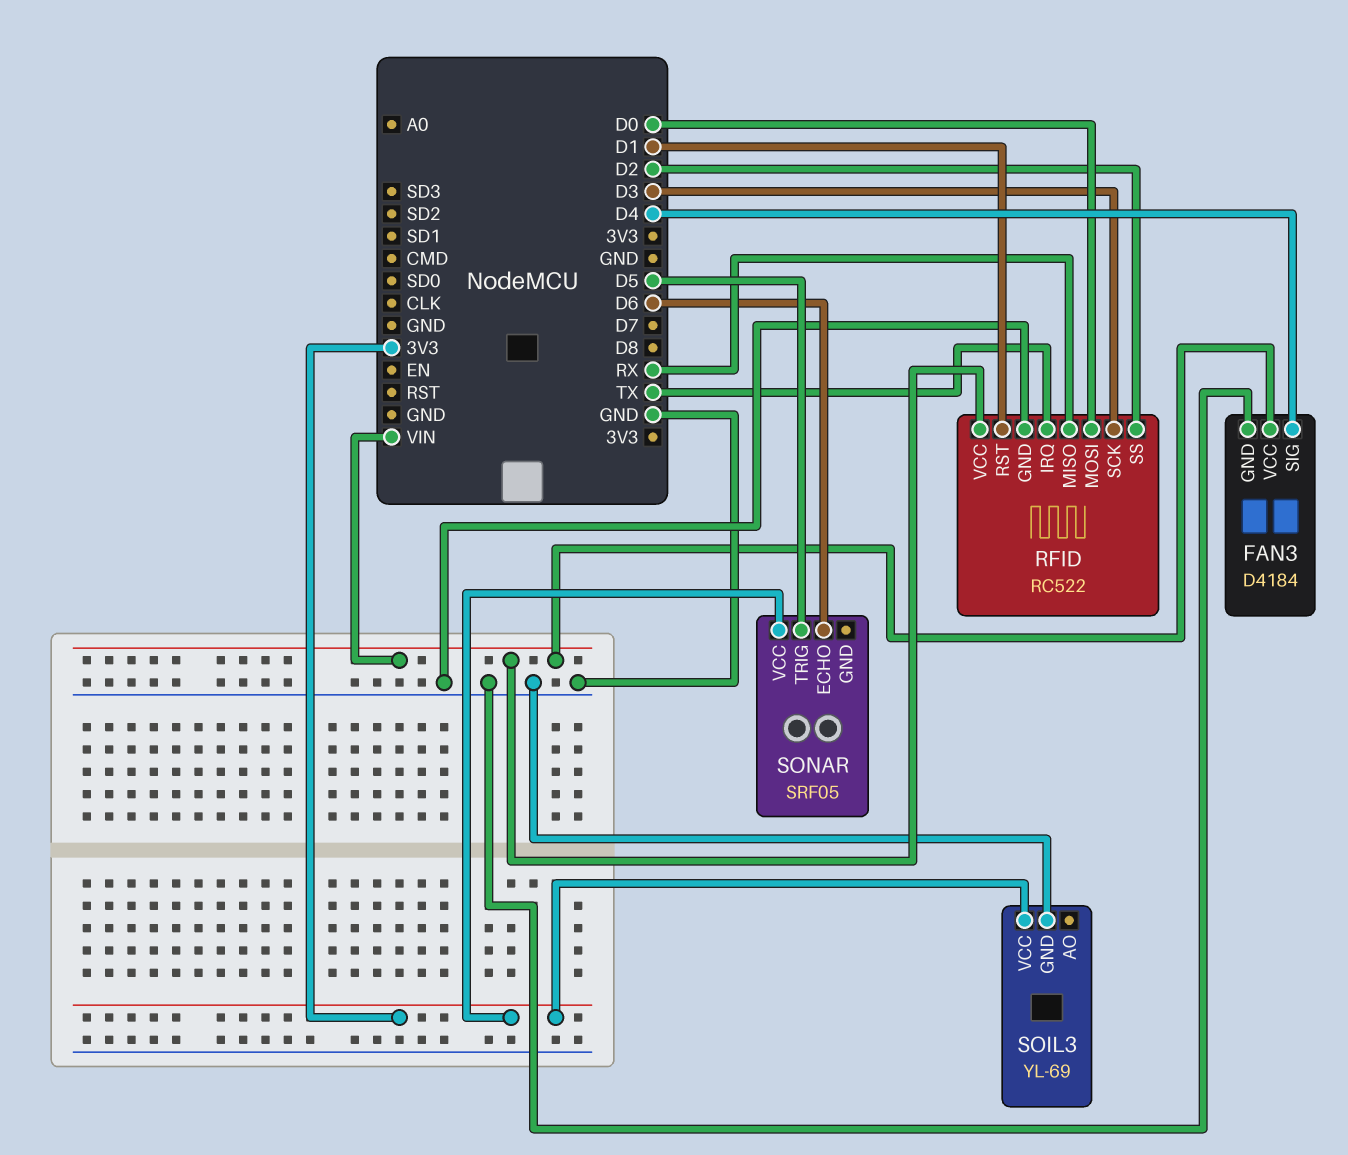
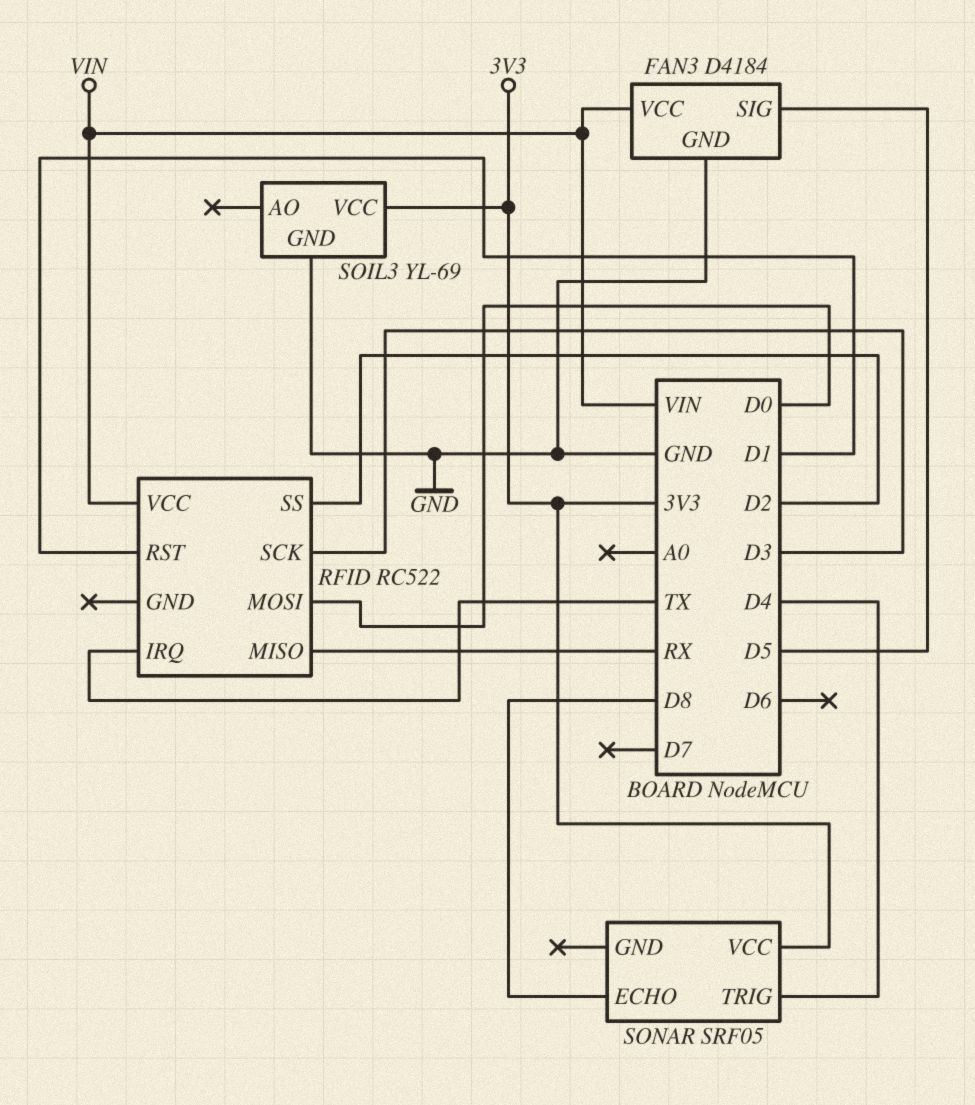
FAN3 pin SIG: D4 -> D5
RFID pin GND: GND -> none
SONAR pin ECHO: D6 -> D8
SONAR pin TRIG: D5 -> D4

